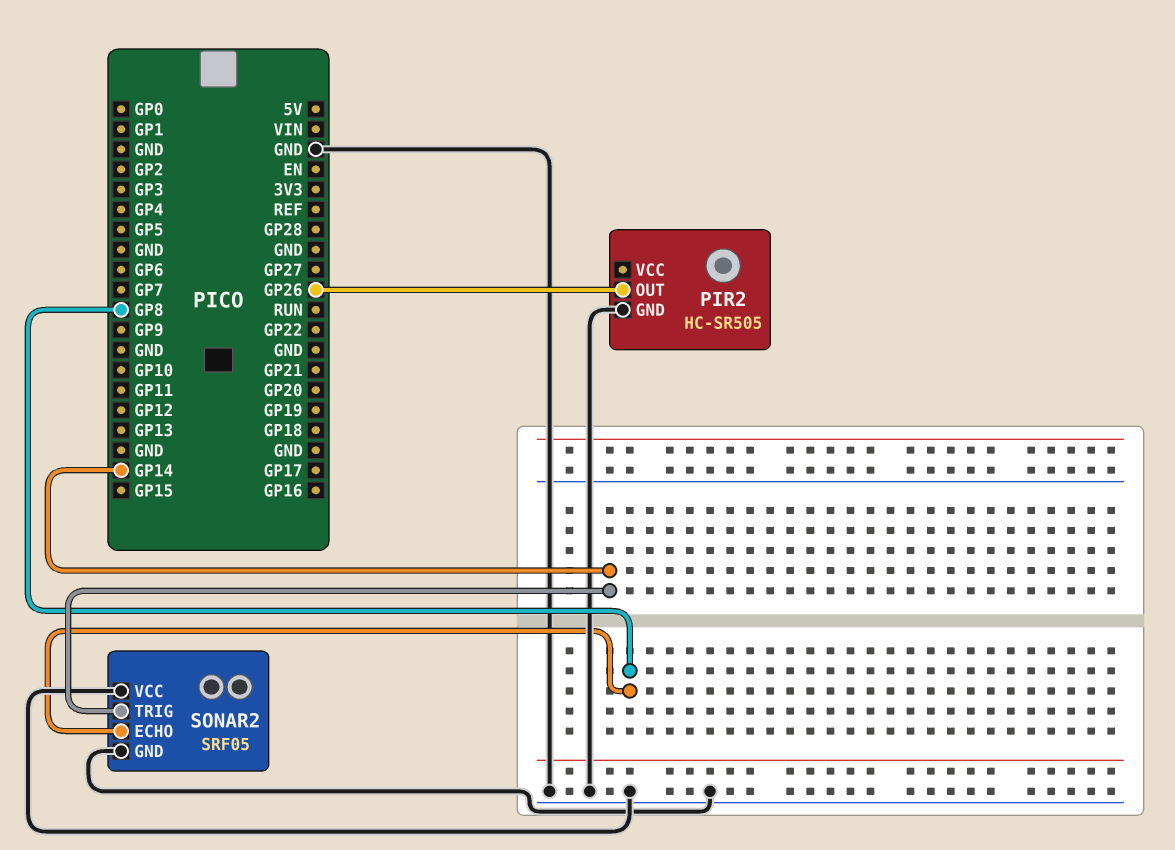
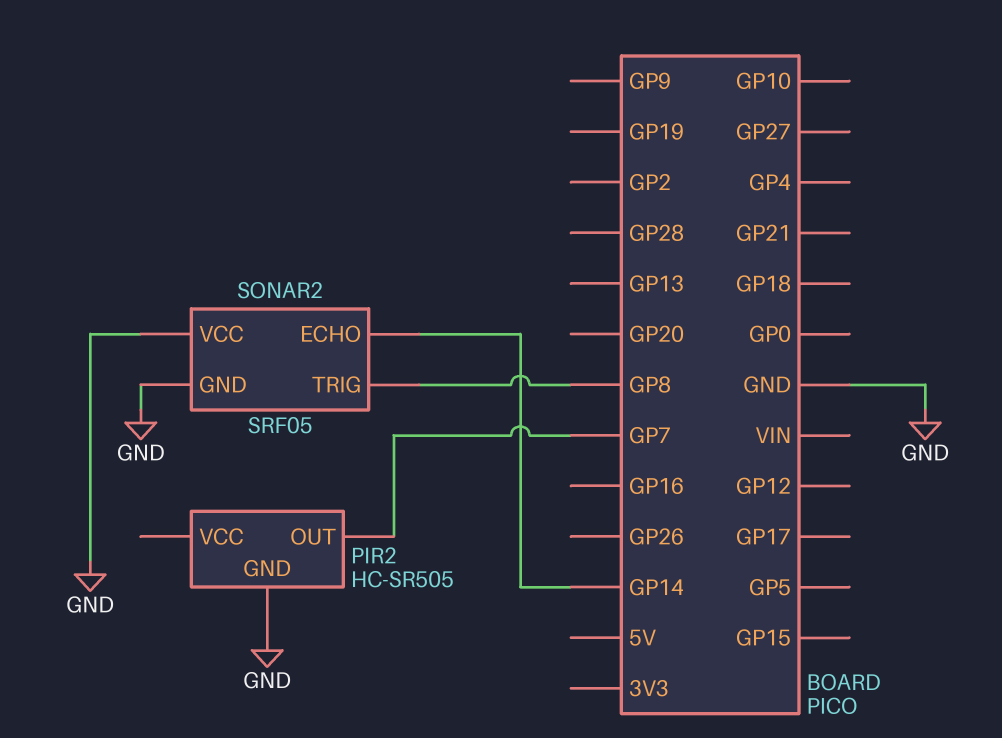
PIR2 pin OUT: GP26 -> GP7
SONAR2 pin ECHO: GP8 -> GP14
SONAR2 pin TRIG: GP14 -> GP8

